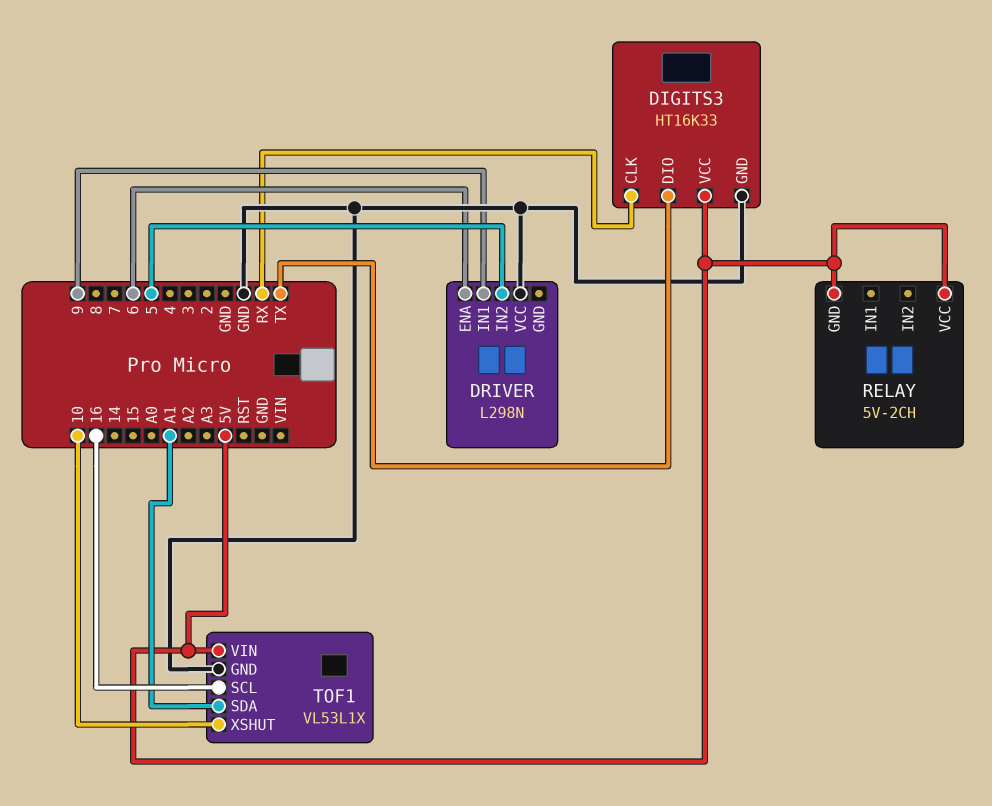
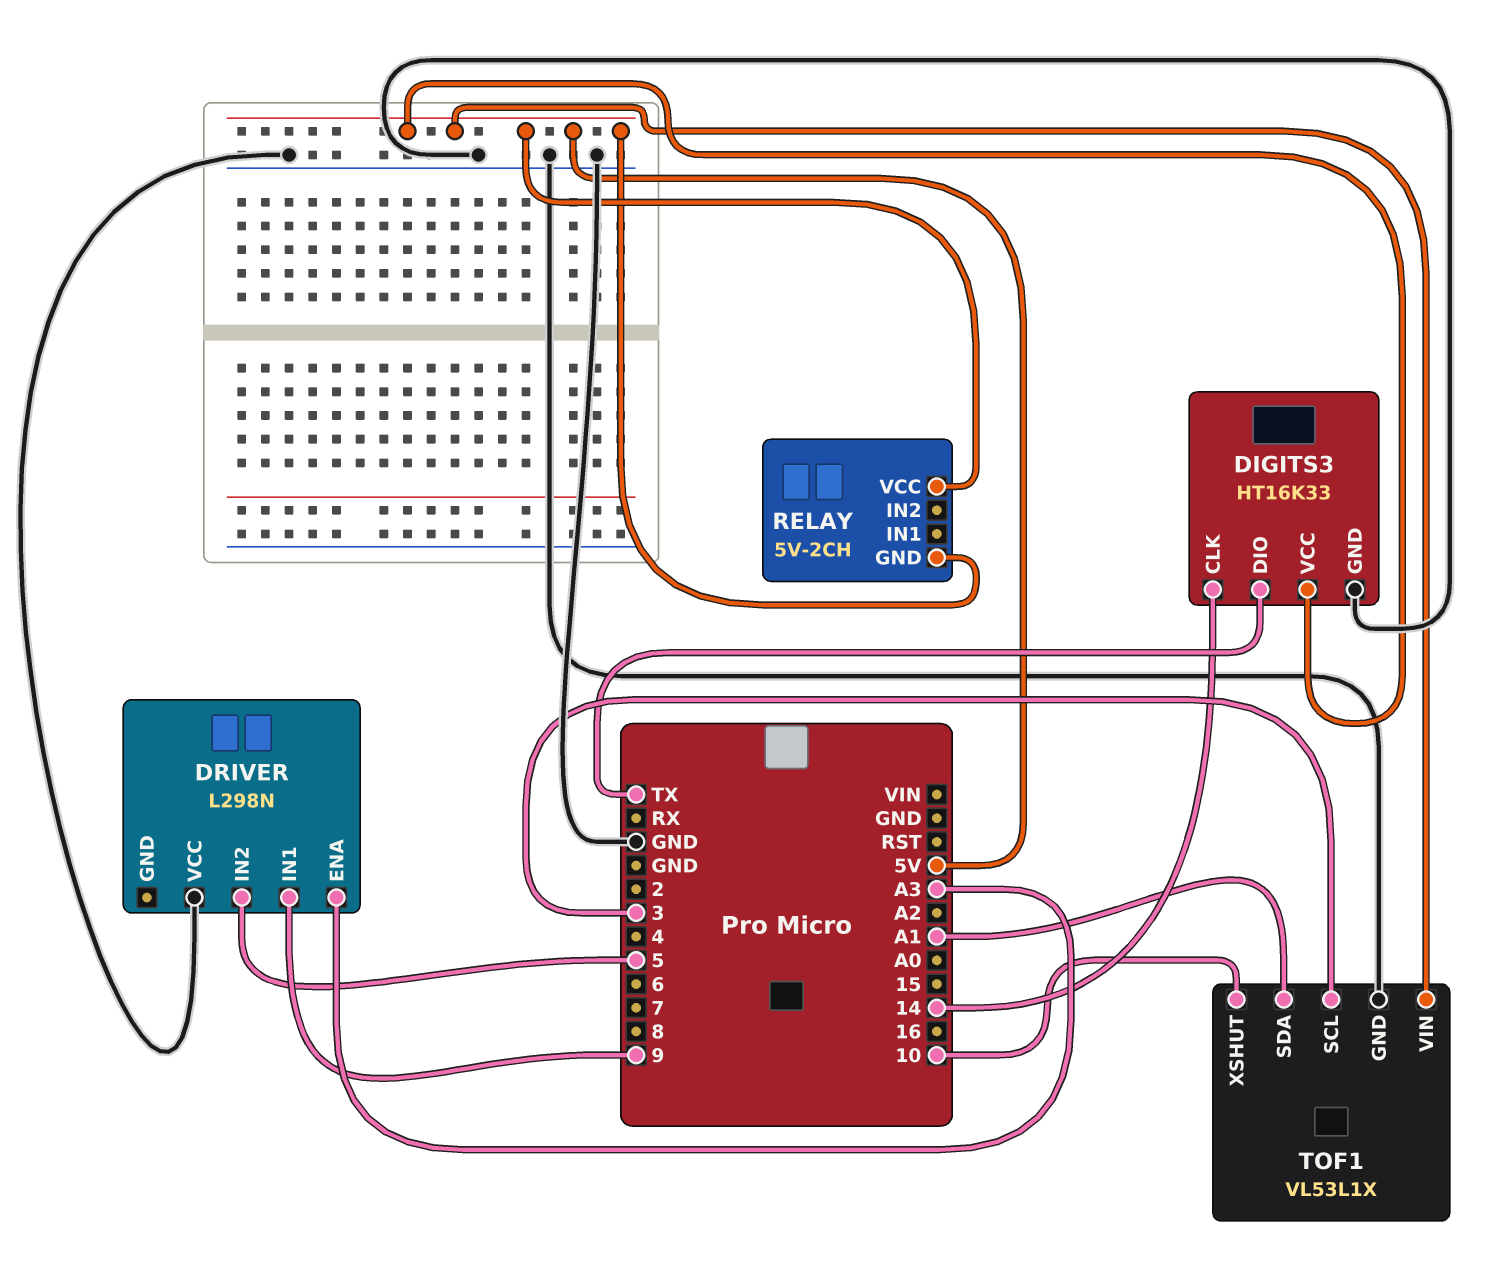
DIGITS3 pin CLK: RX -> 14
DRIVER pin ENA: 6 -> A3
TOF1 pin SCL: 16 -> 3

